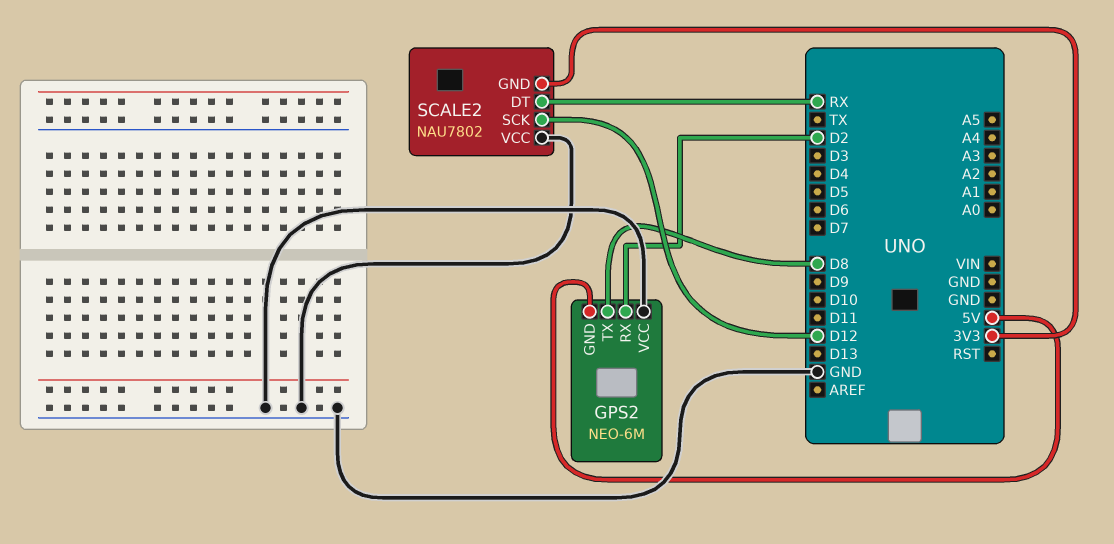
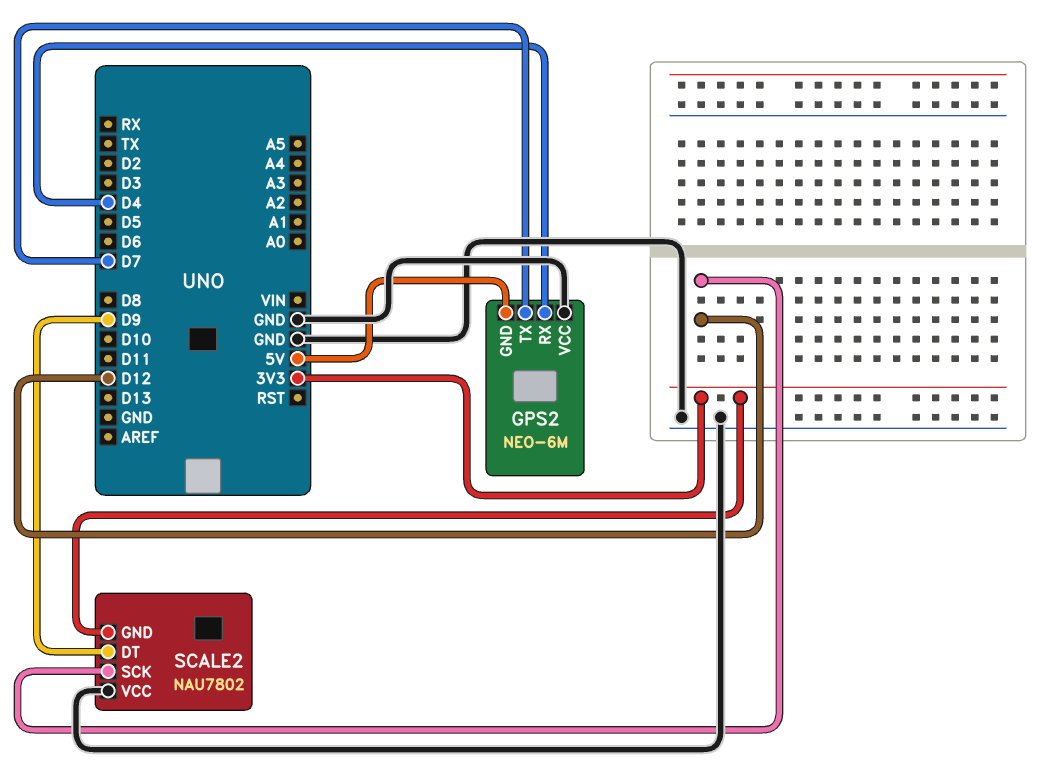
GPS2 pin RX: D2 -> D4
GPS2 pin TX: D8 -> D7
SCALE2 pin DT: RX -> D9

